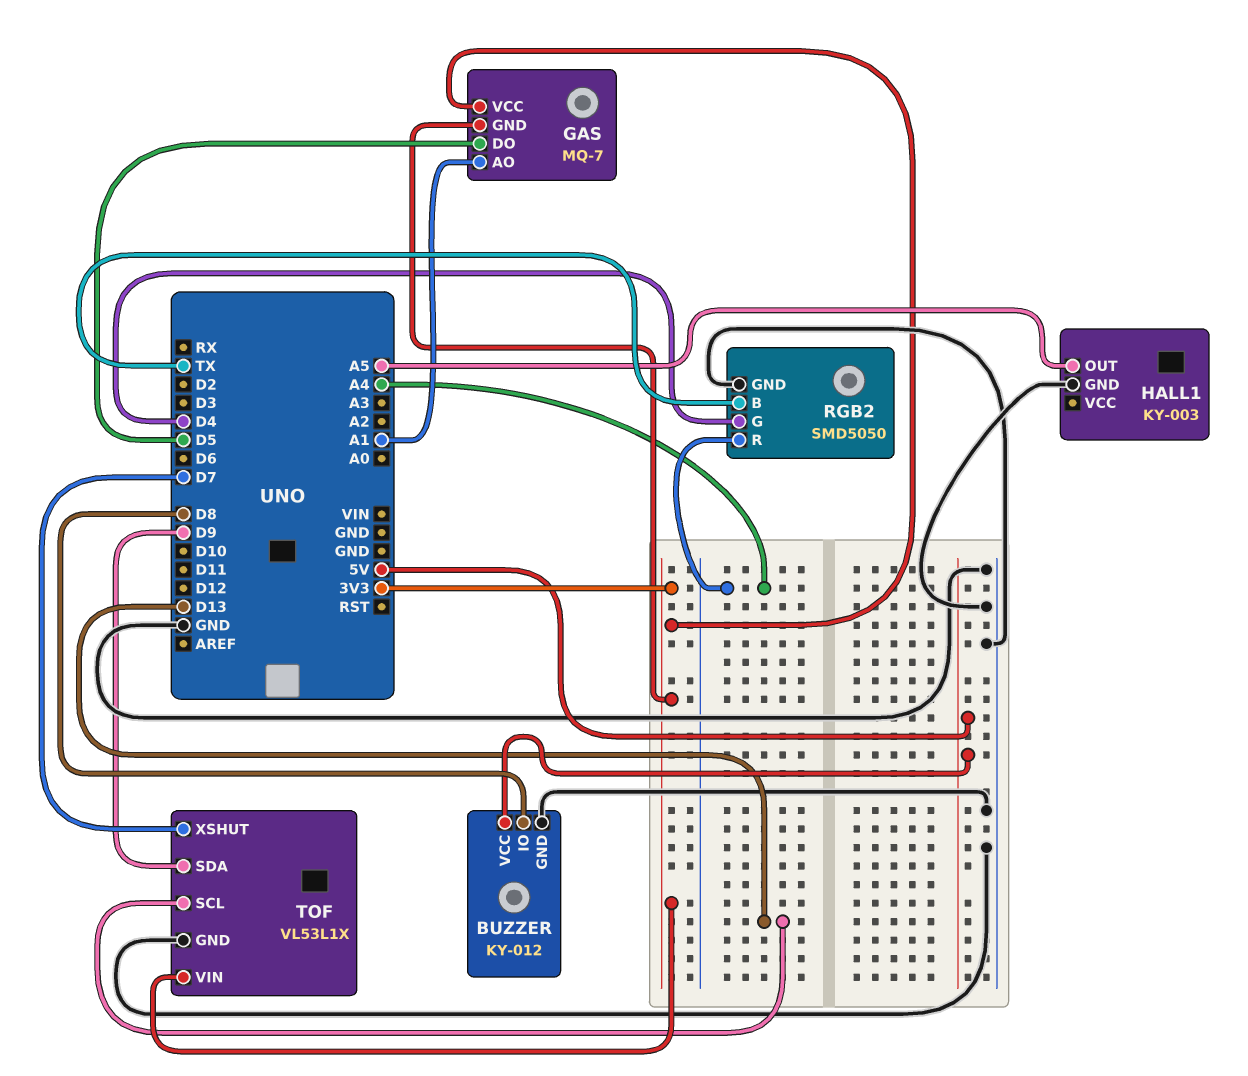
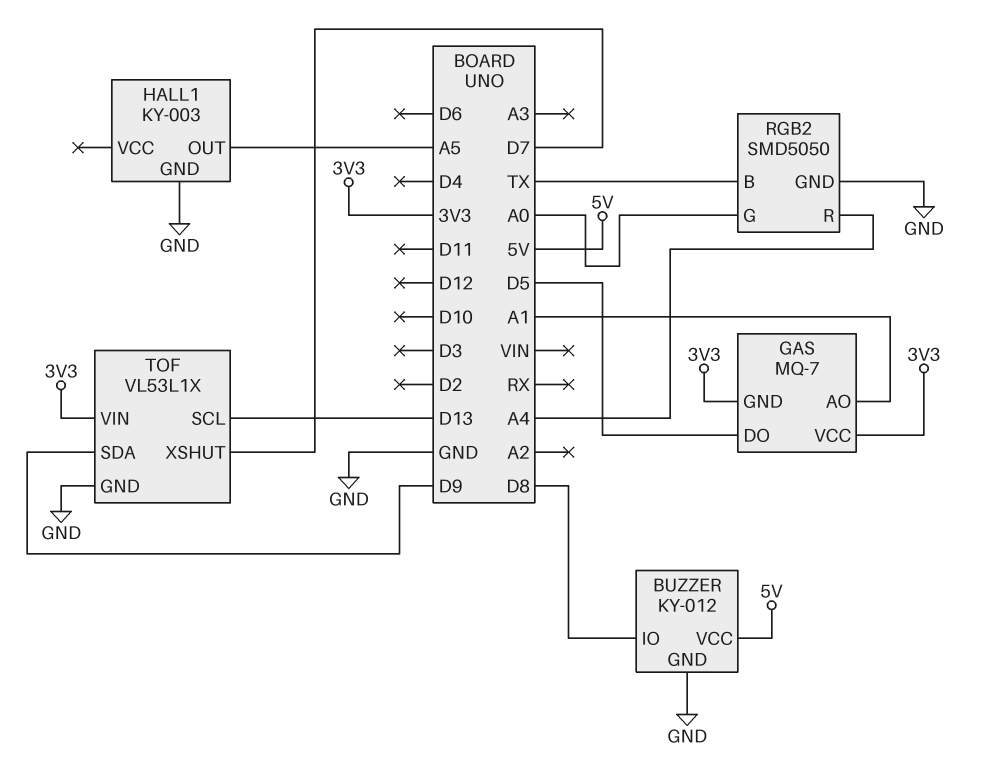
RGB2 pin G: D4 -> A0

